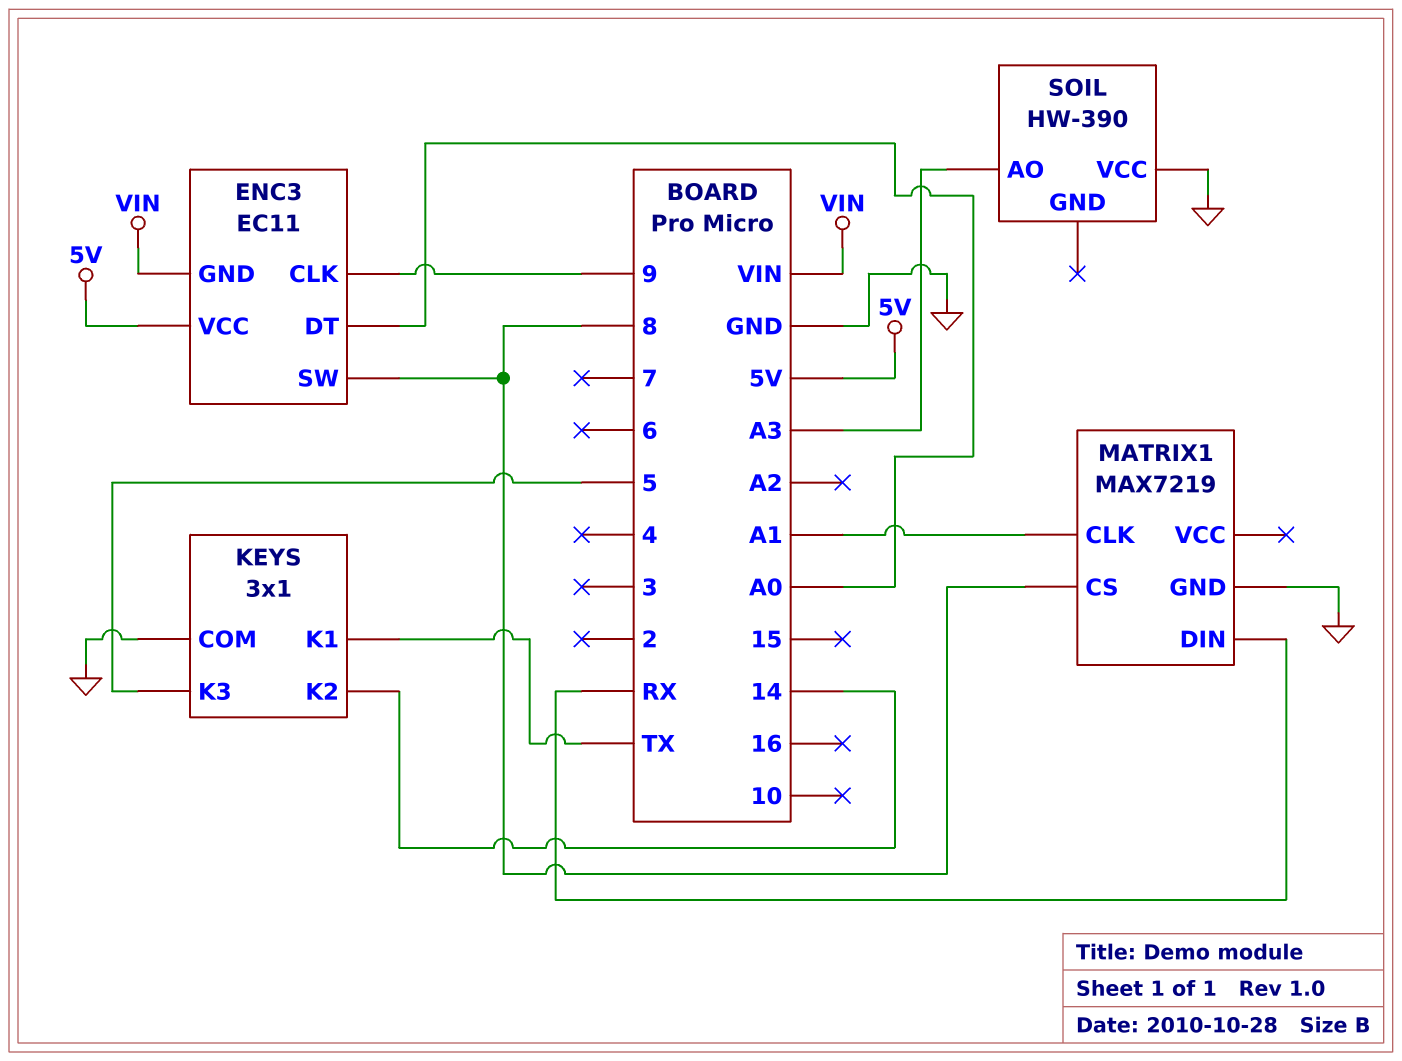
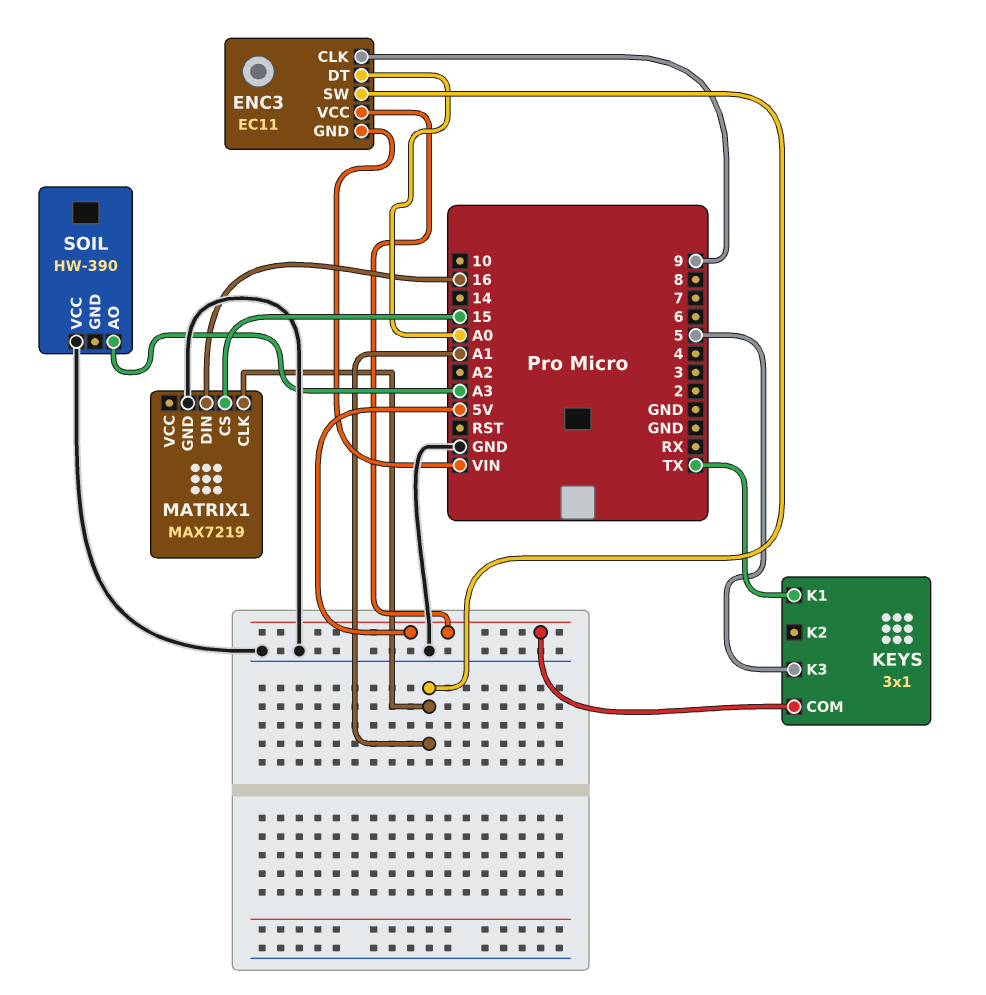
ENC3 pin SW: 8 -> A1
KEYS pin COM: GND -> 5V
KEYS pin K2: 14 -> none
MATRIX1 pin CS: 8 -> 15
MATRIX1 pin DIN: RX -> 16

